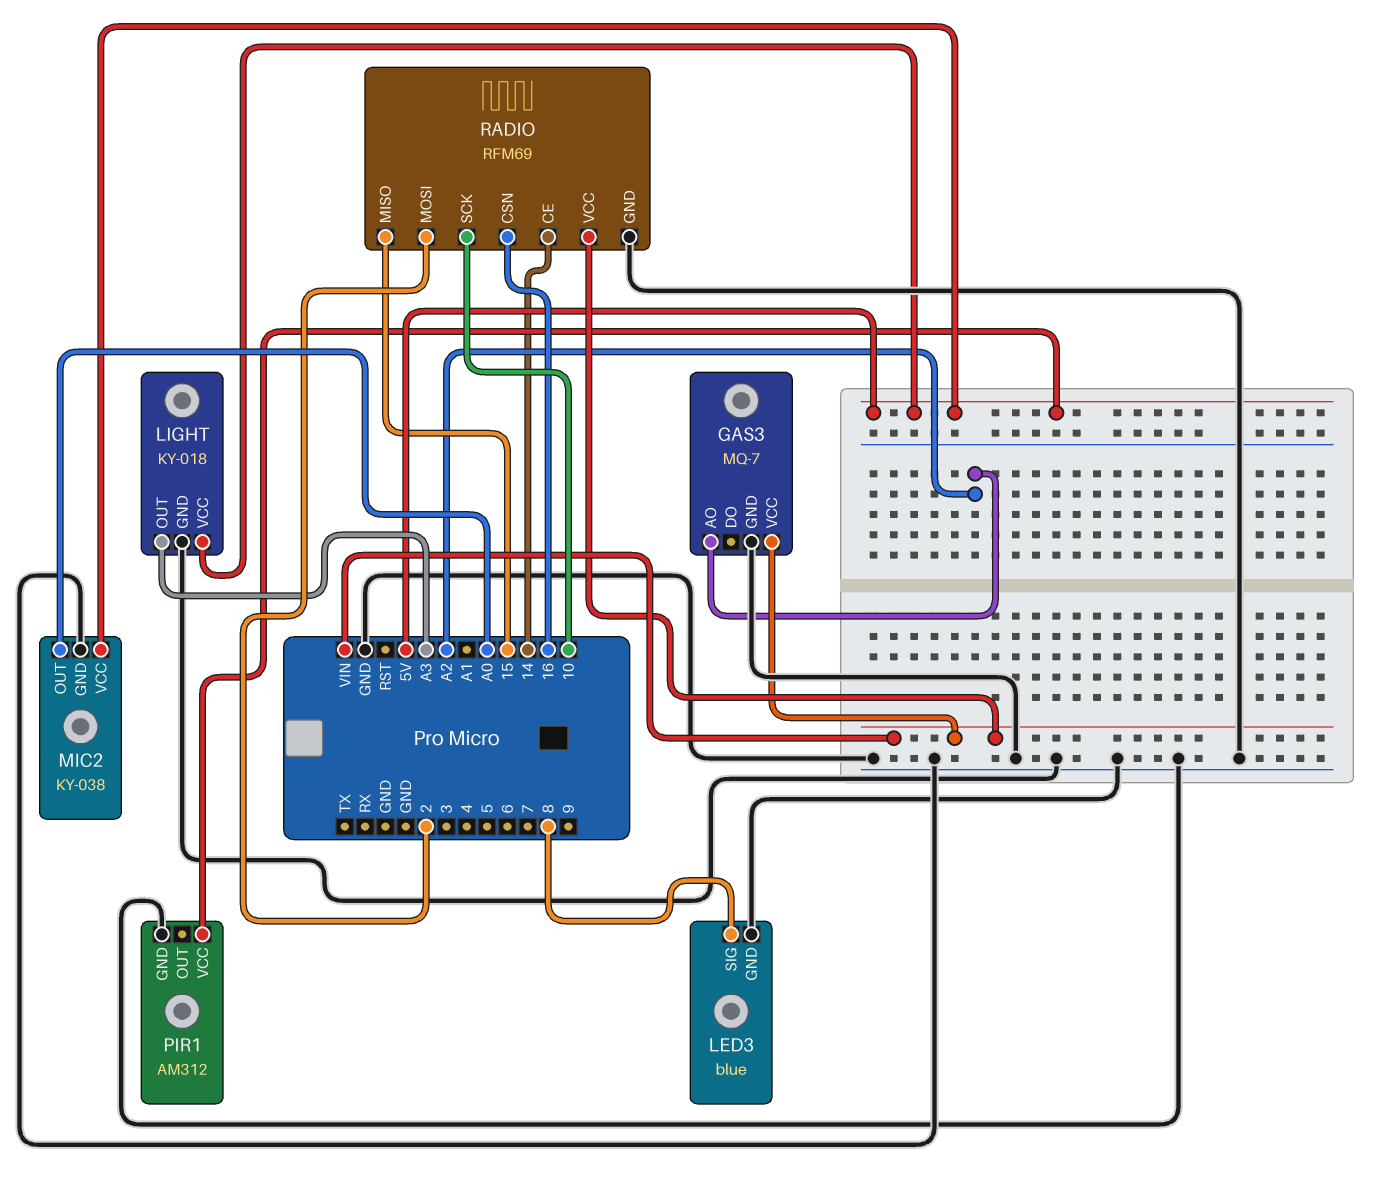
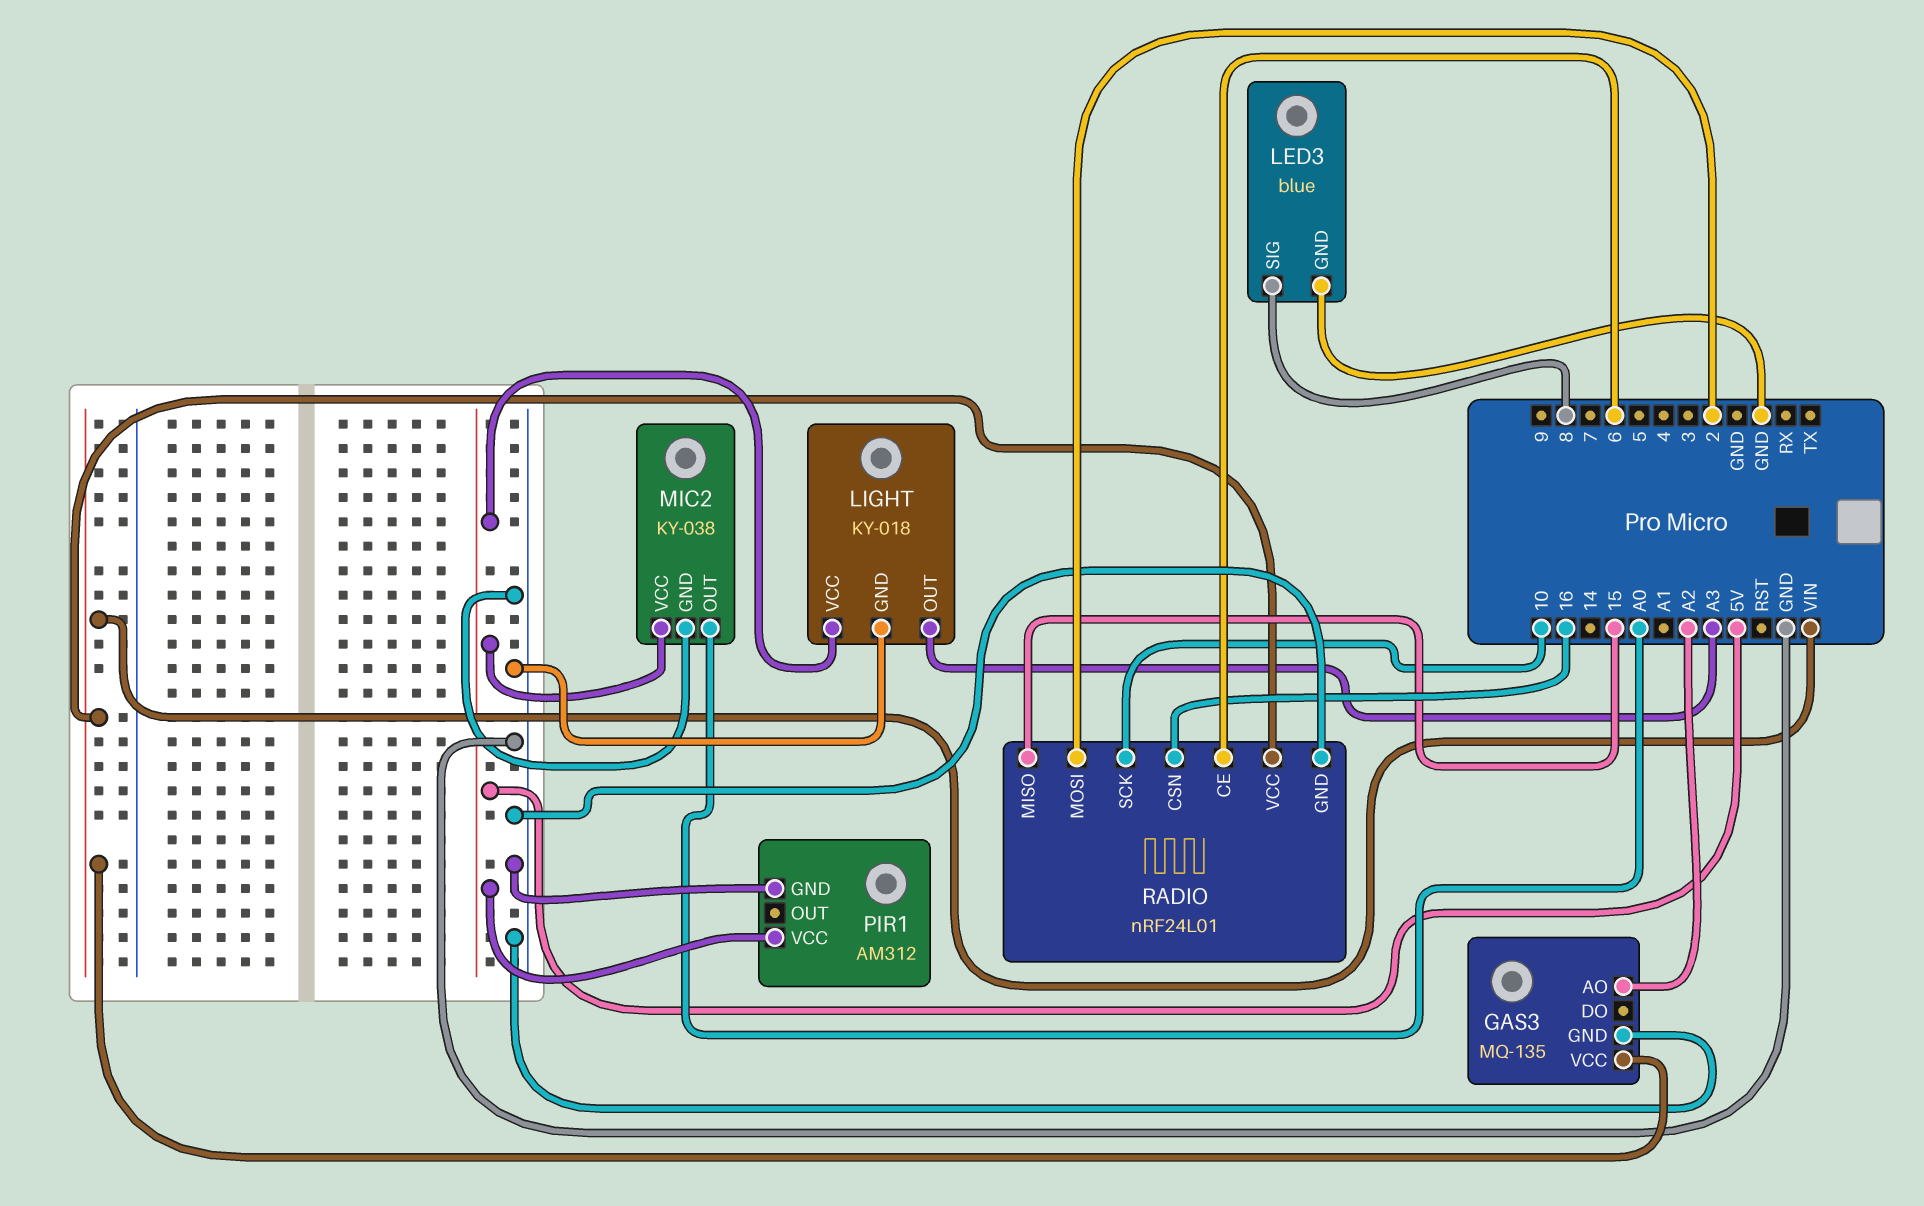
GAS3: MQ-7 -> MQ-135
RADIO: RFM69 -> nRF24L01
RADIO pin CE: 14 -> 6

